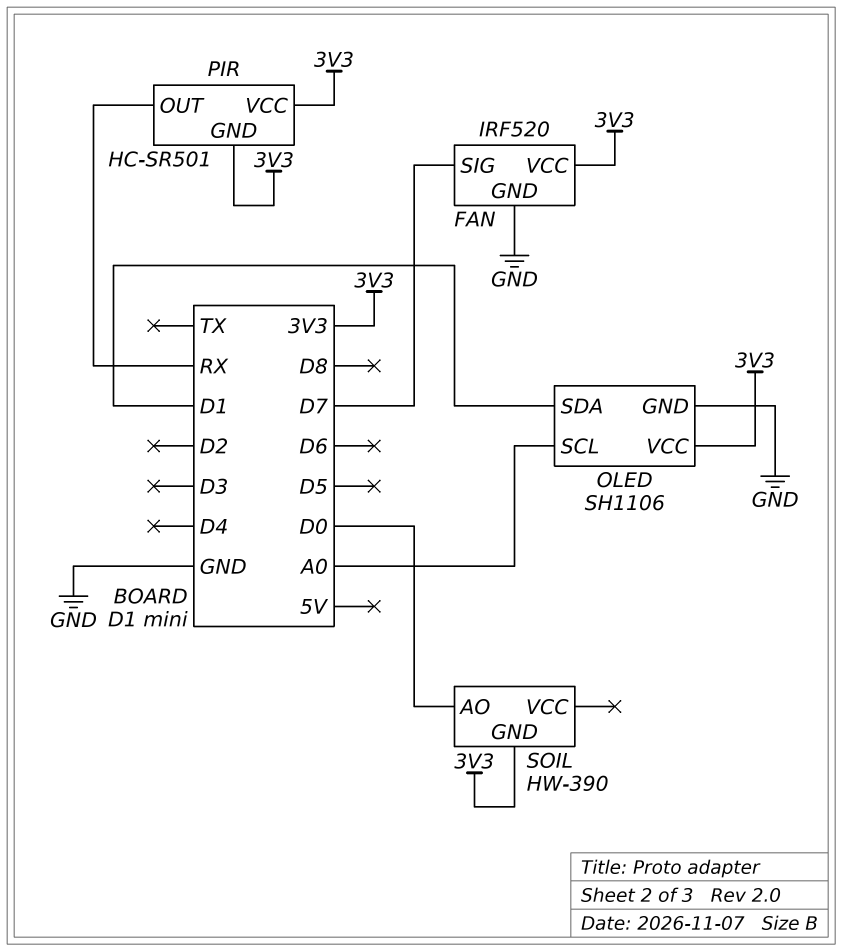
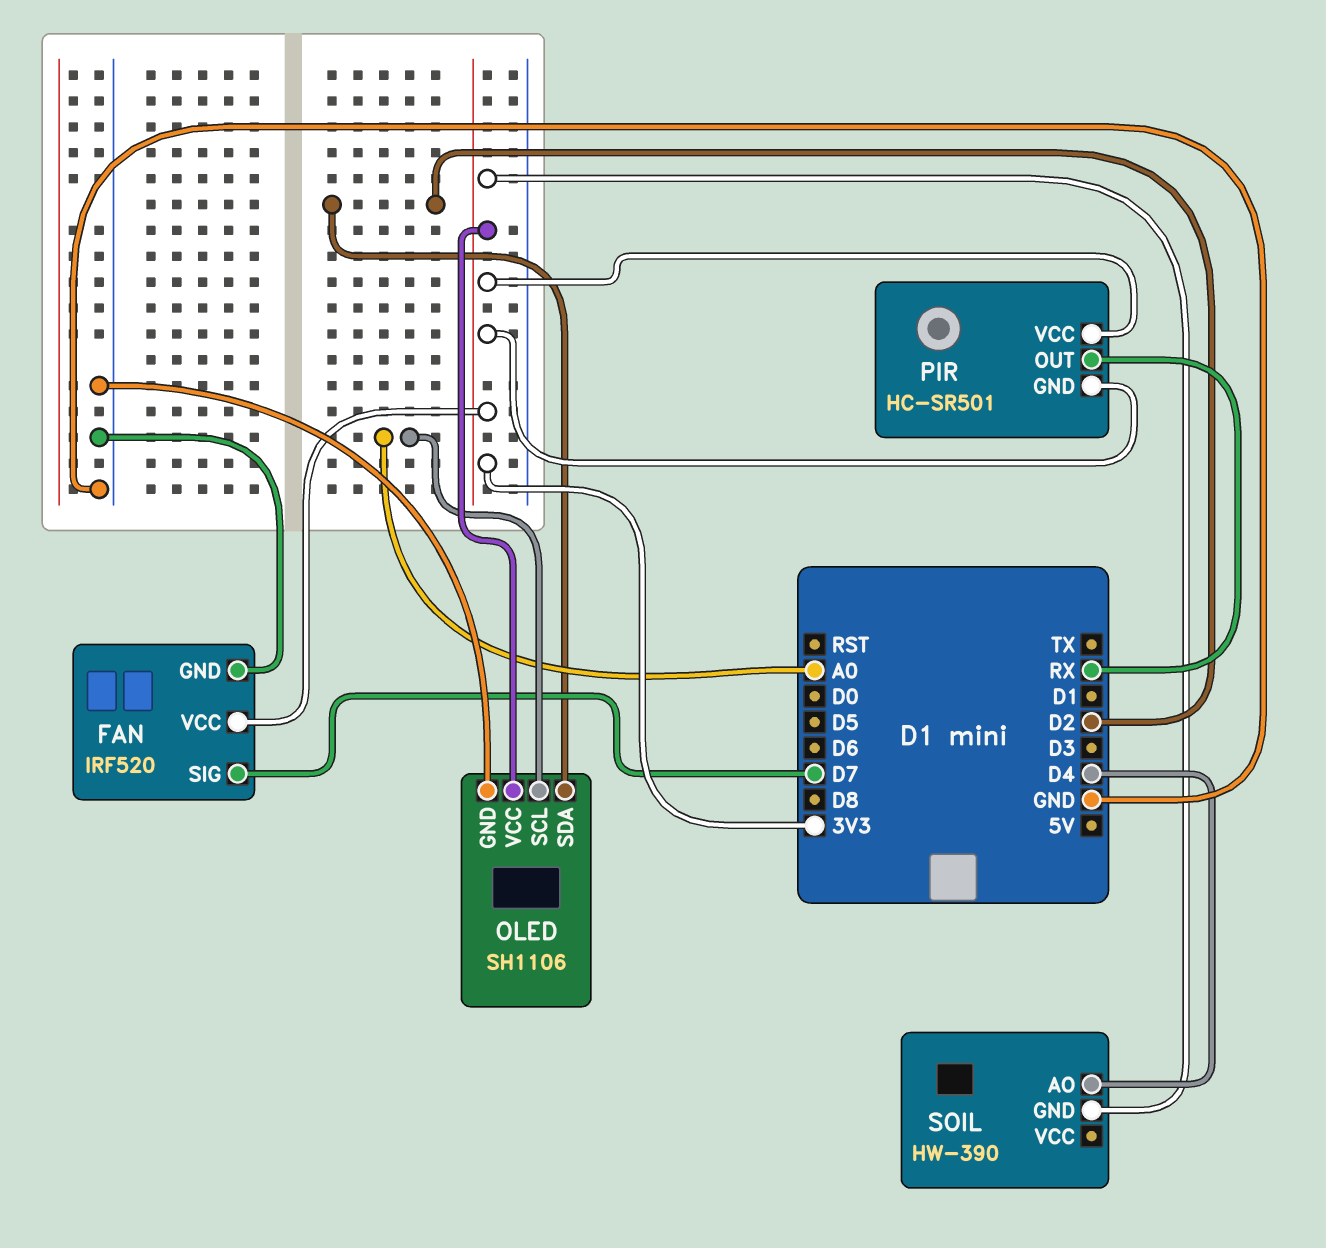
OLED pin SDA: D1 -> D2
SOIL pin AO: D0 -> D4

